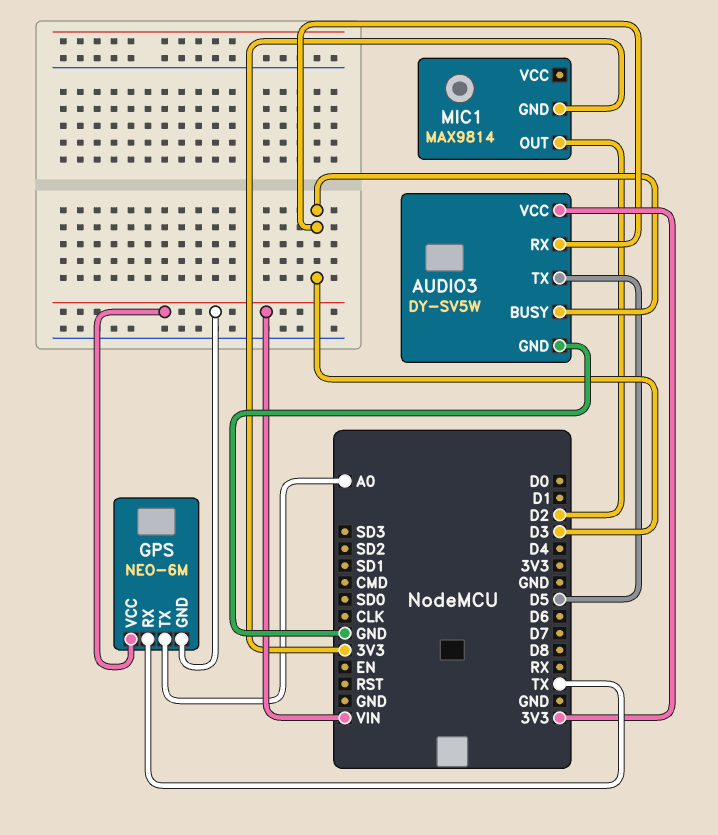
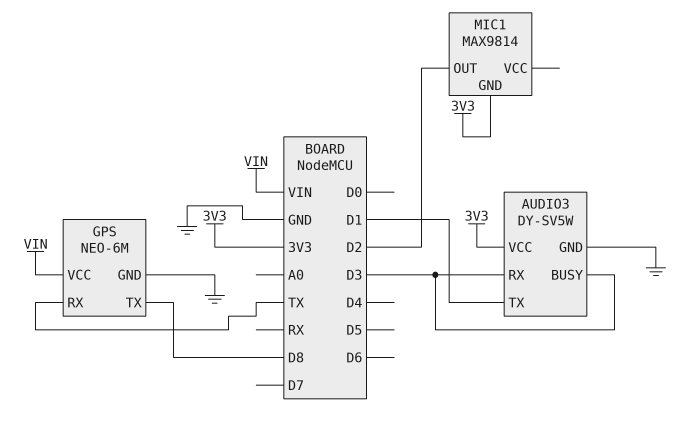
AUDIO3 pin TX: D5 -> D1
GPS pin GND: VIN -> GND
GPS pin TX: A0 -> D8

